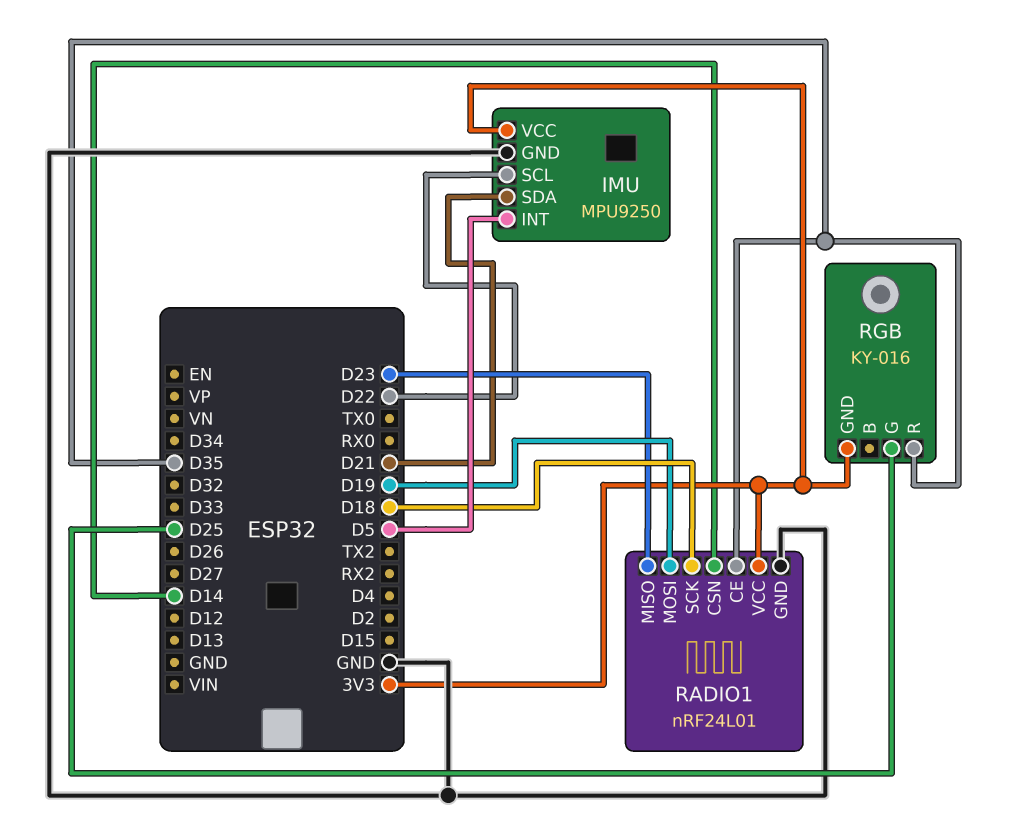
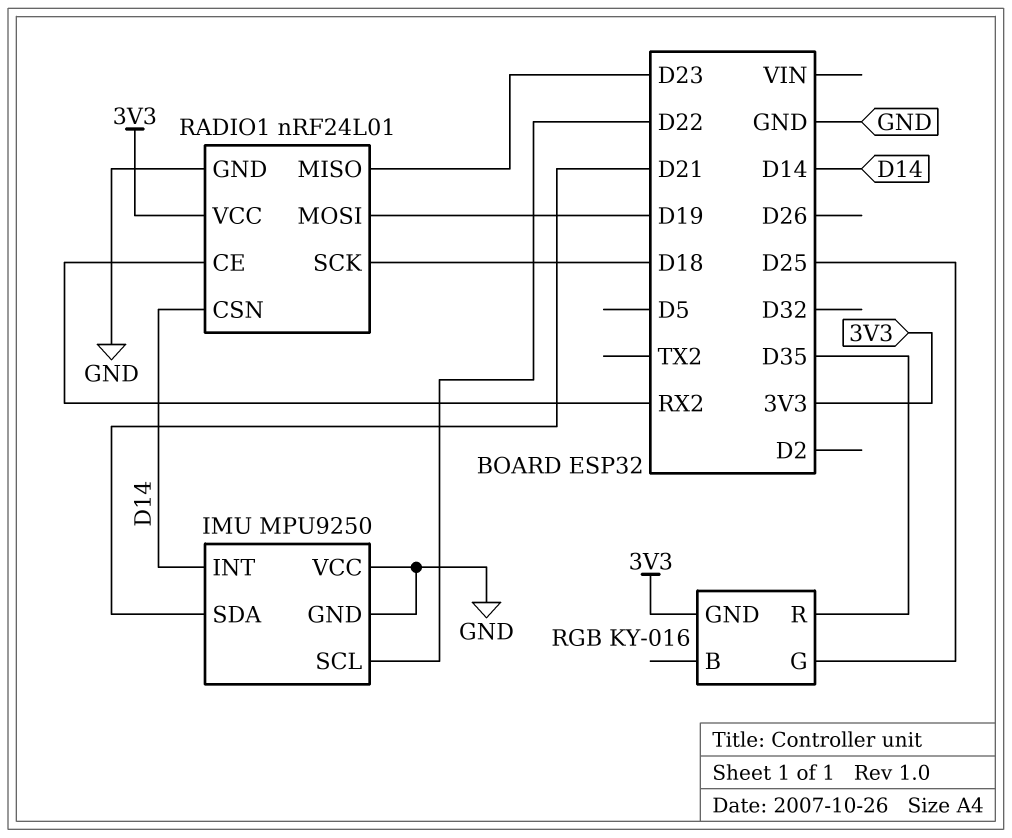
IMU pin INT: D5 -> D14
IMU pin VCC: 3V3 -> GND
RADIO1 pin CE: D35 -> RX2

